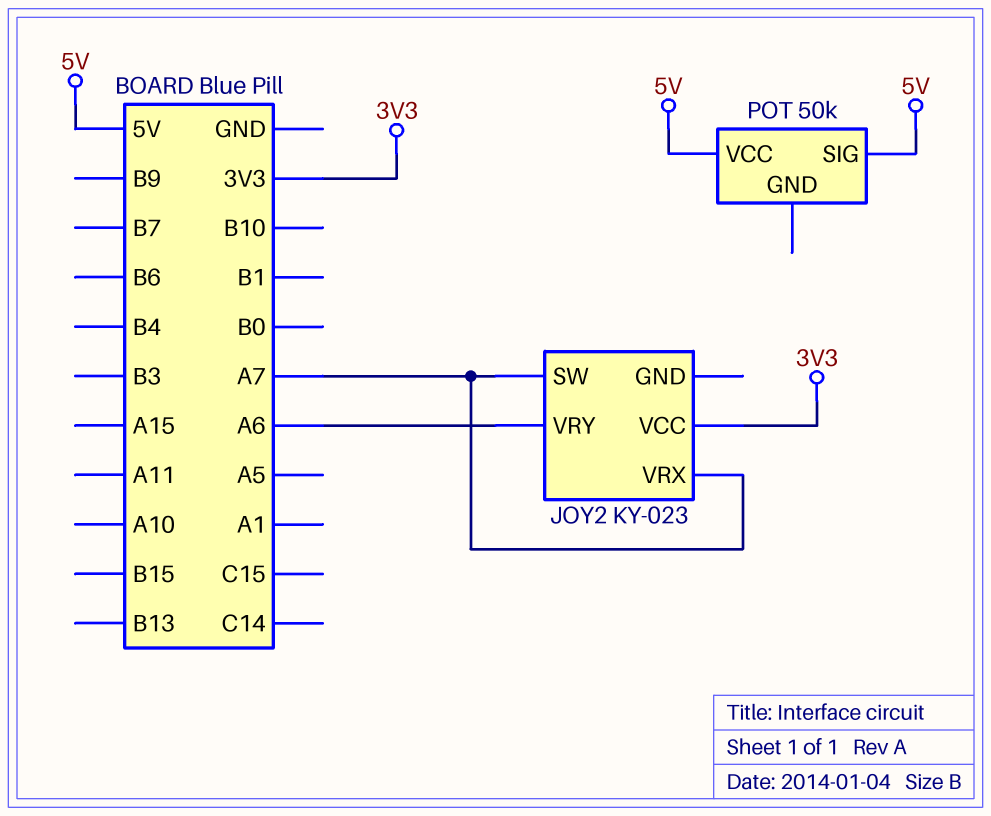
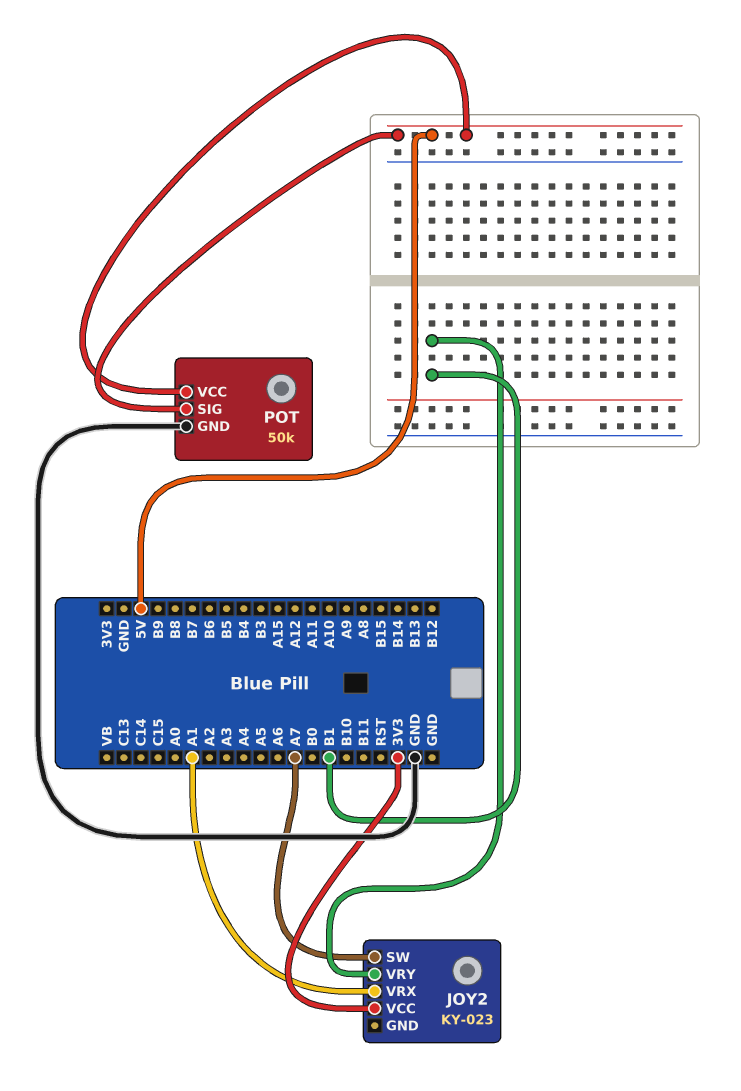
JOY2 pin VRX: A7 -> A1
JOY2 pin VRY: A6 -> B1
POT pin GND: none -> GND

